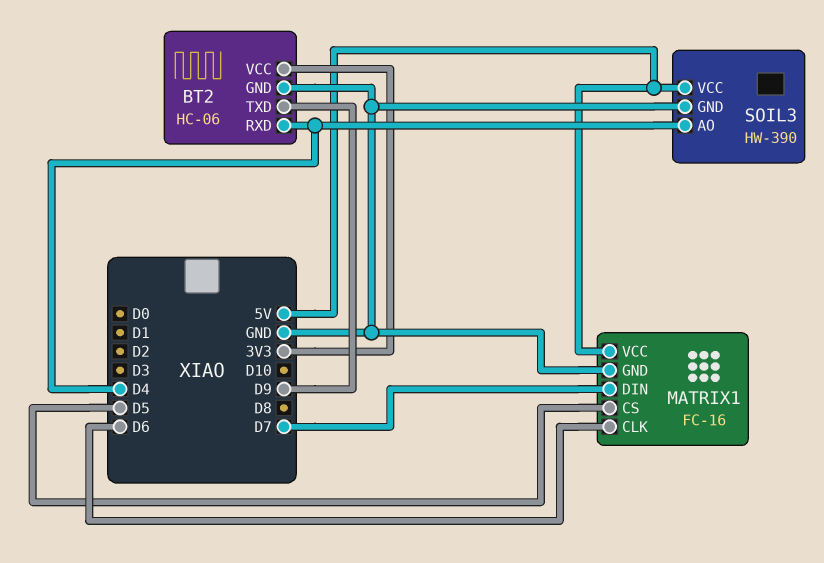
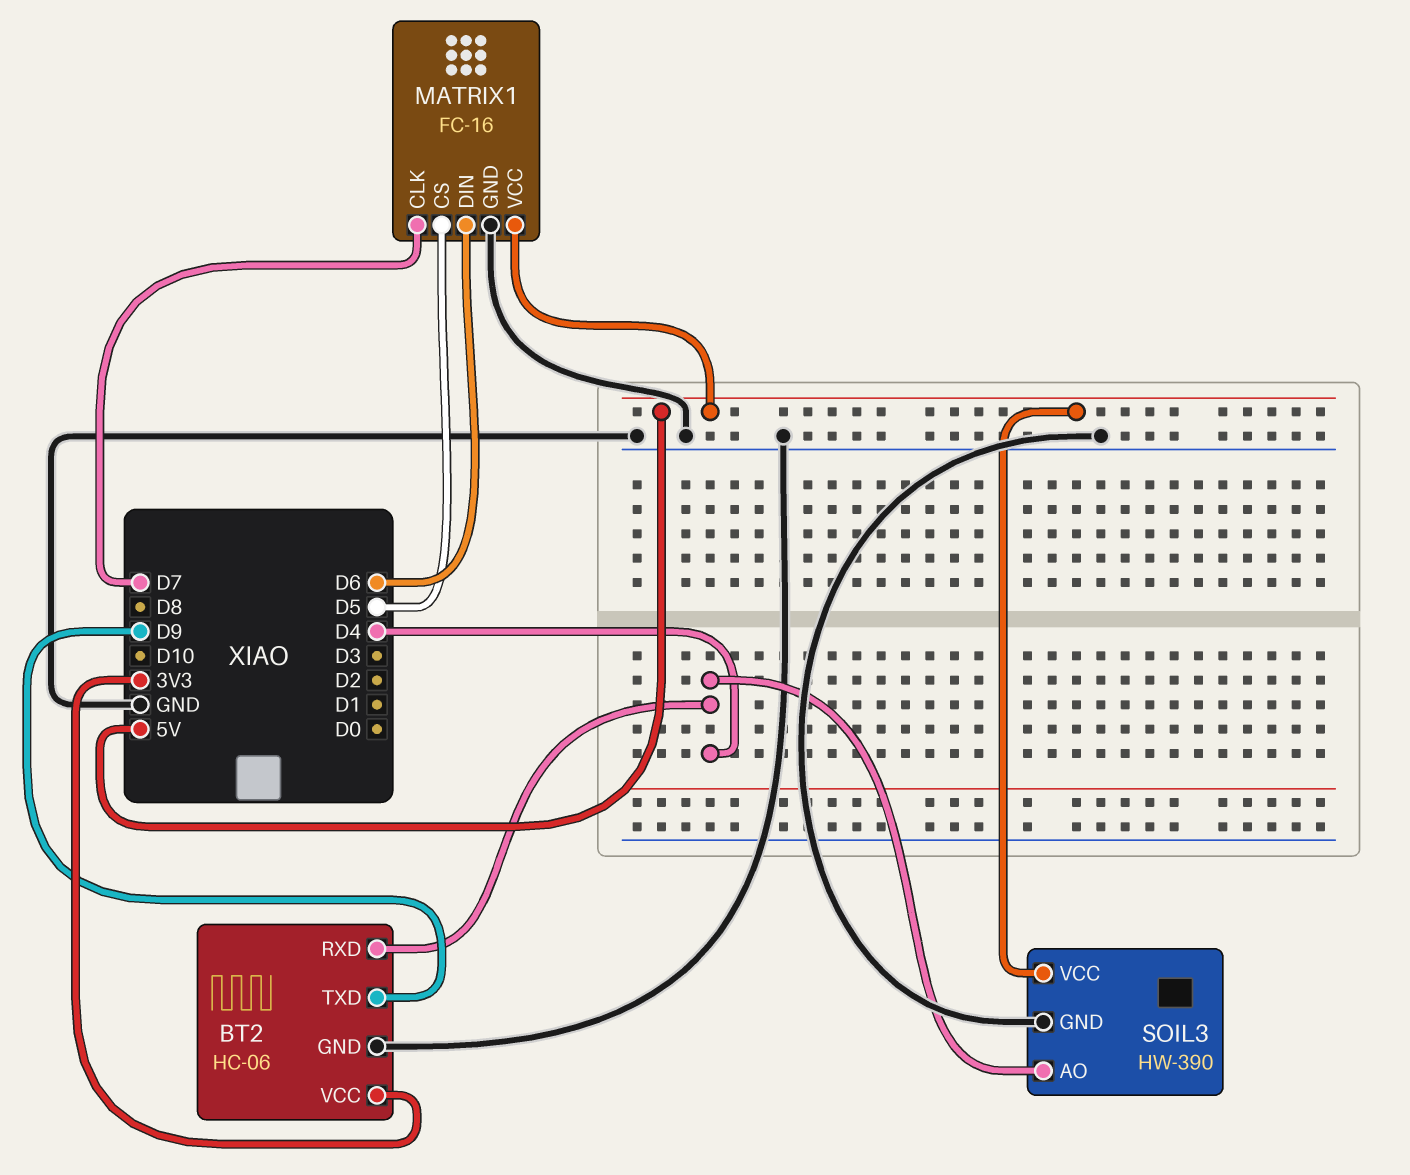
MATRIX1 pin CLK: D6 -> D7
MATRIX1 pin DIN: D7 -> D6

